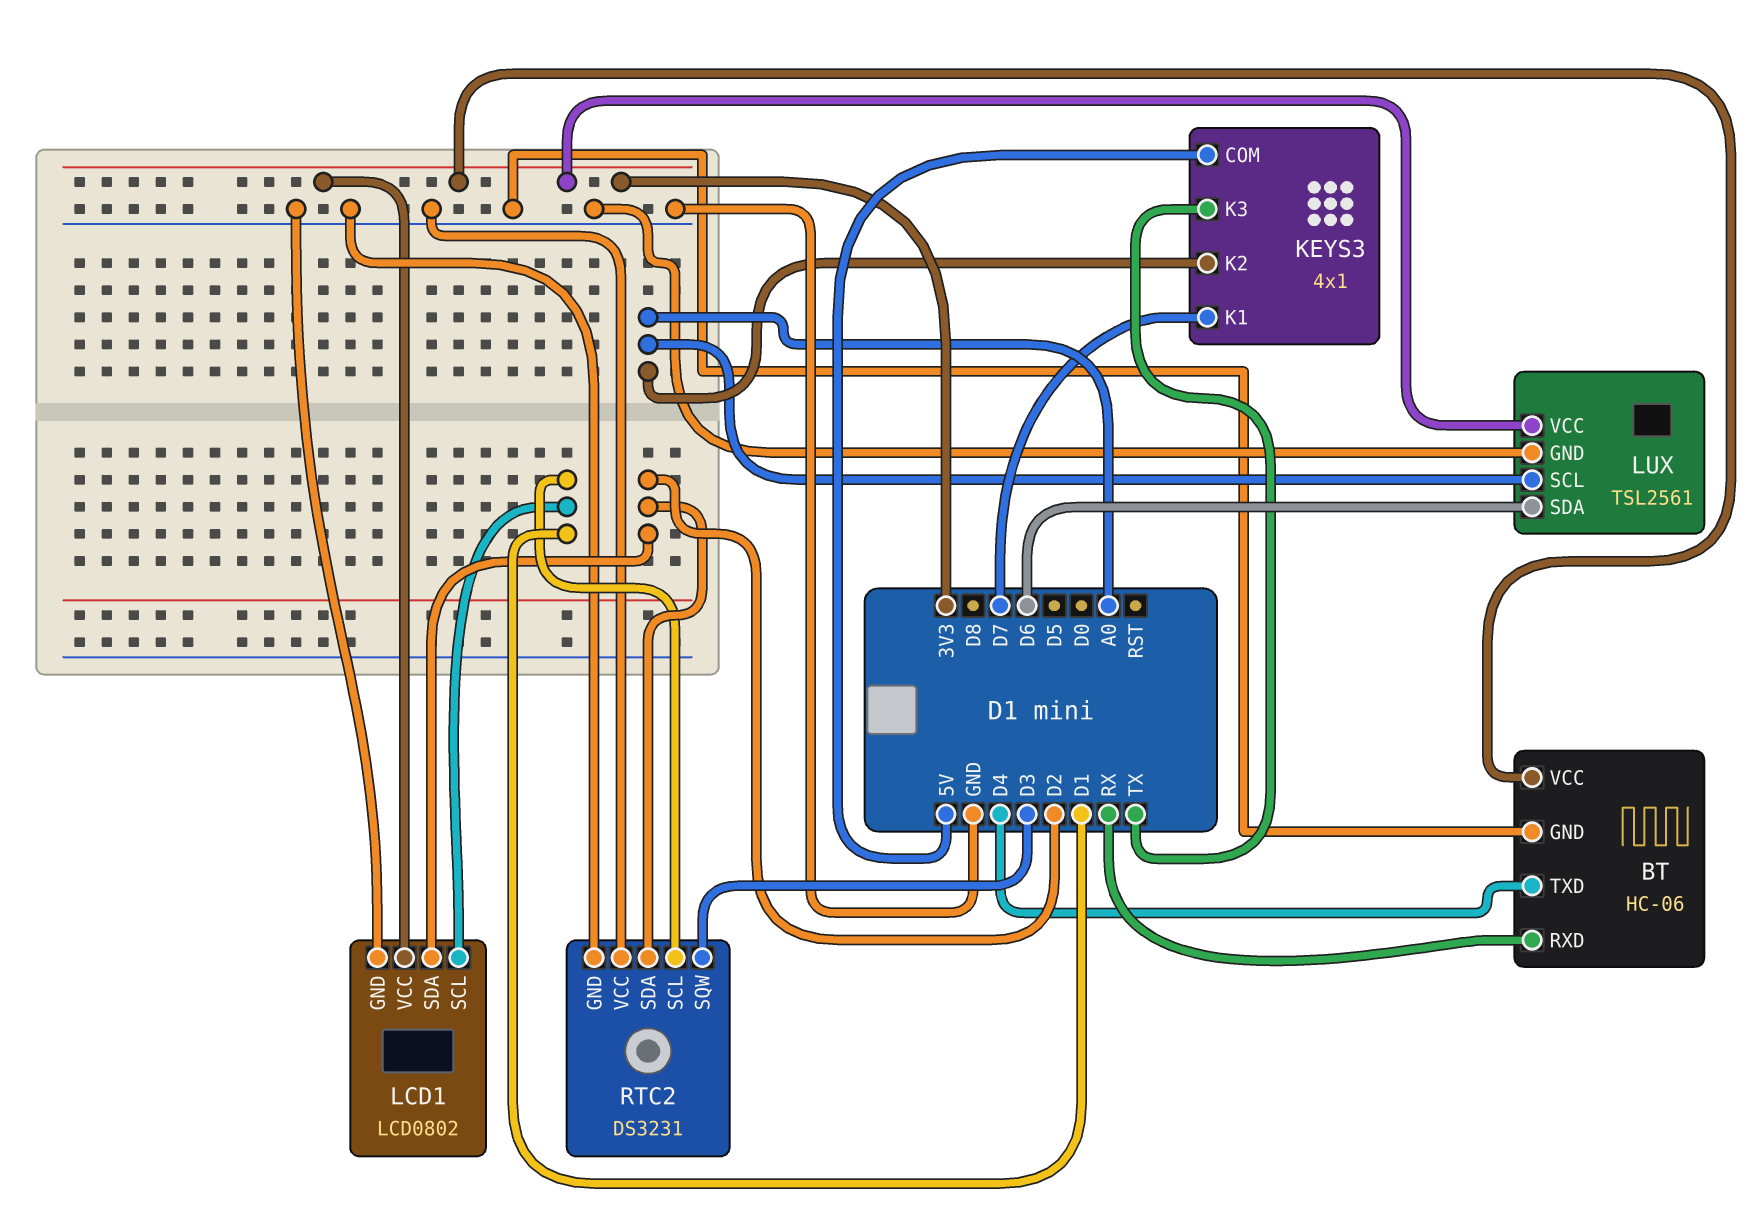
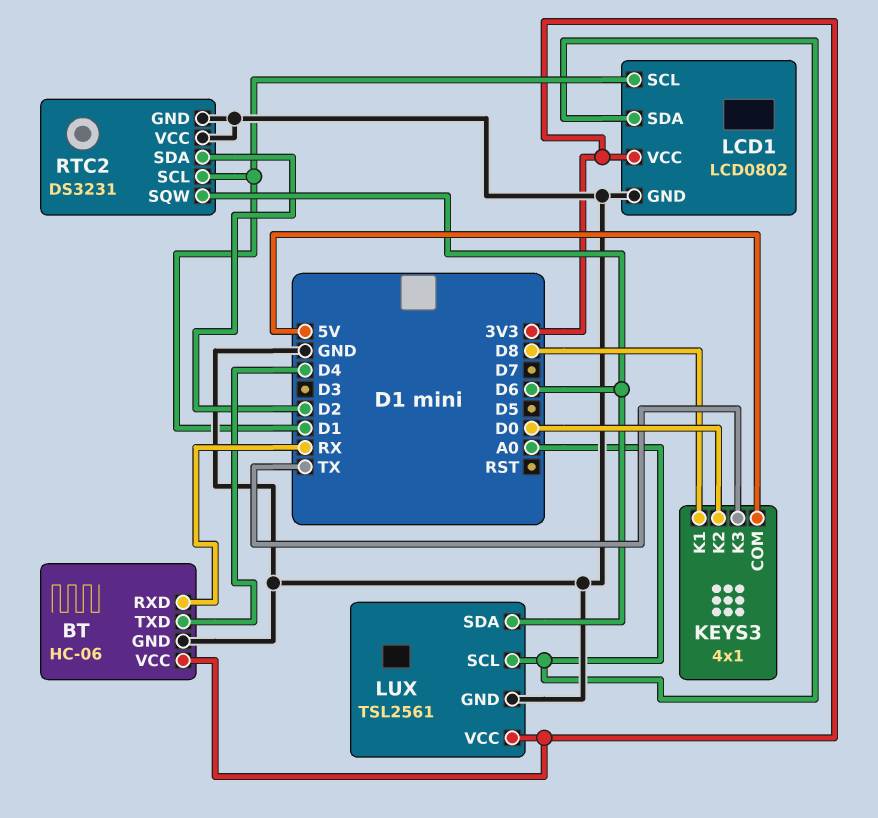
KEYS3 pin K1: D7 -> D8
KEYS3 pin K2: A0 -> D0
LCD1 pin SDA: D2 -> A0
RTC2 pin SQW: D3 -> D6

